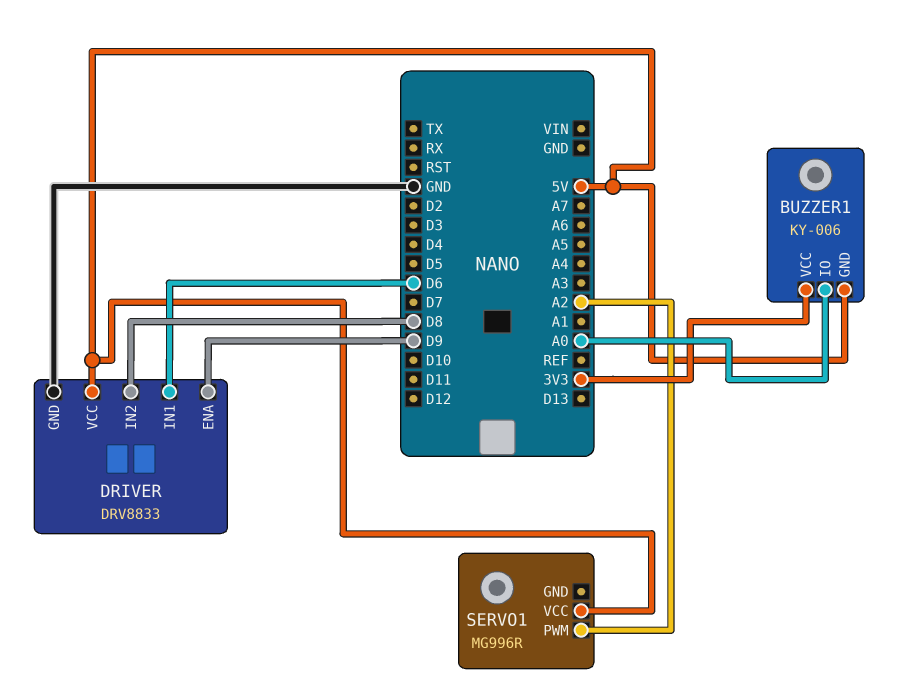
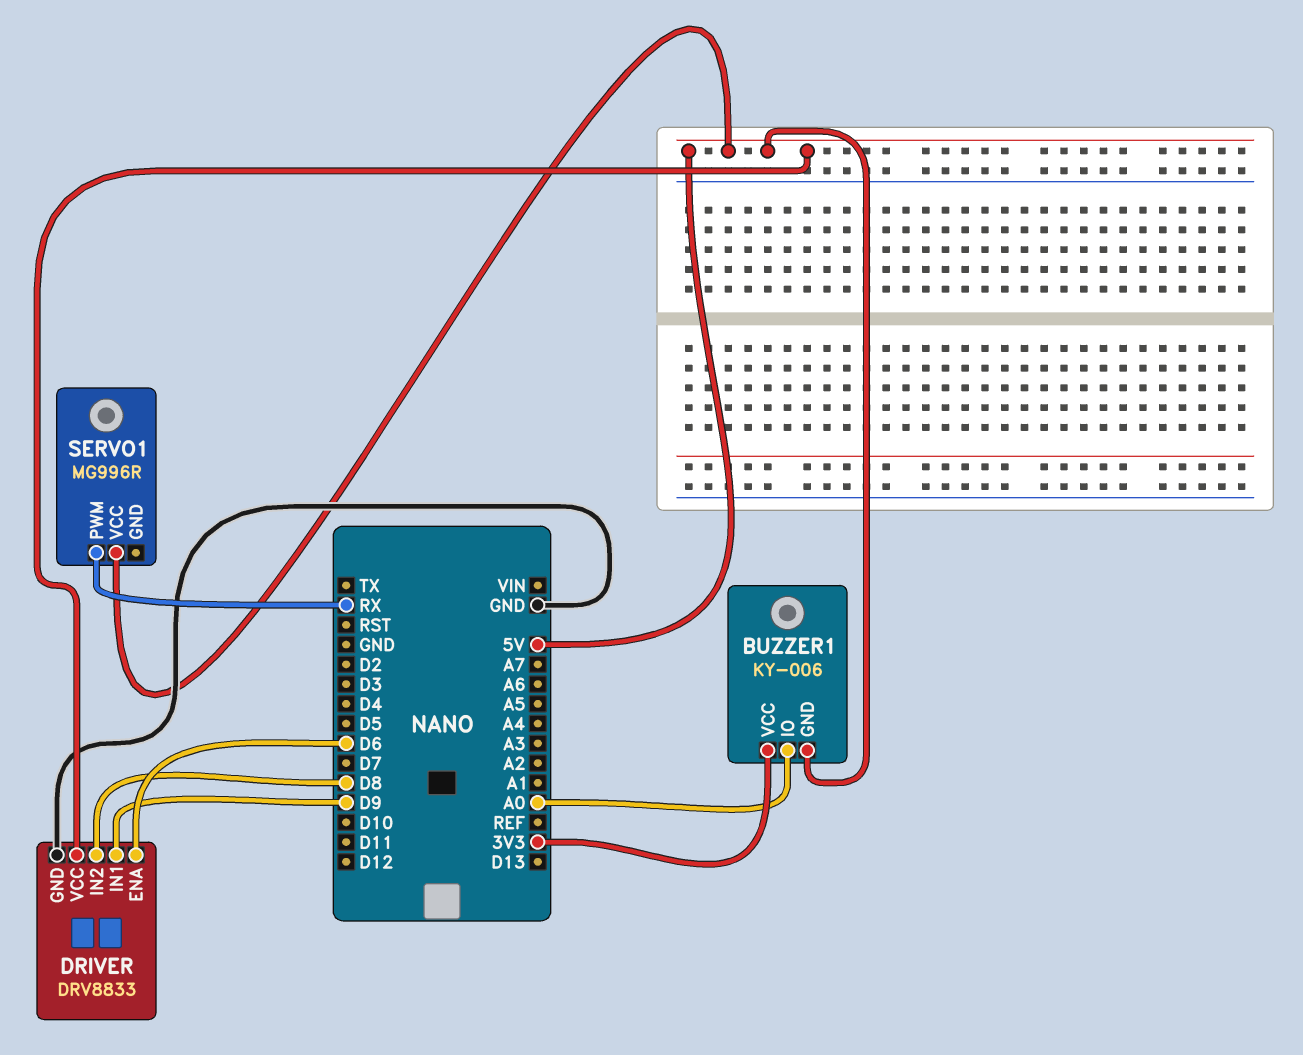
DRIVER pin ENA: D9 -> D6
DRIVER pin IN1: D6 -> D9
SERVO1 pin PWM: A2 -> RX

